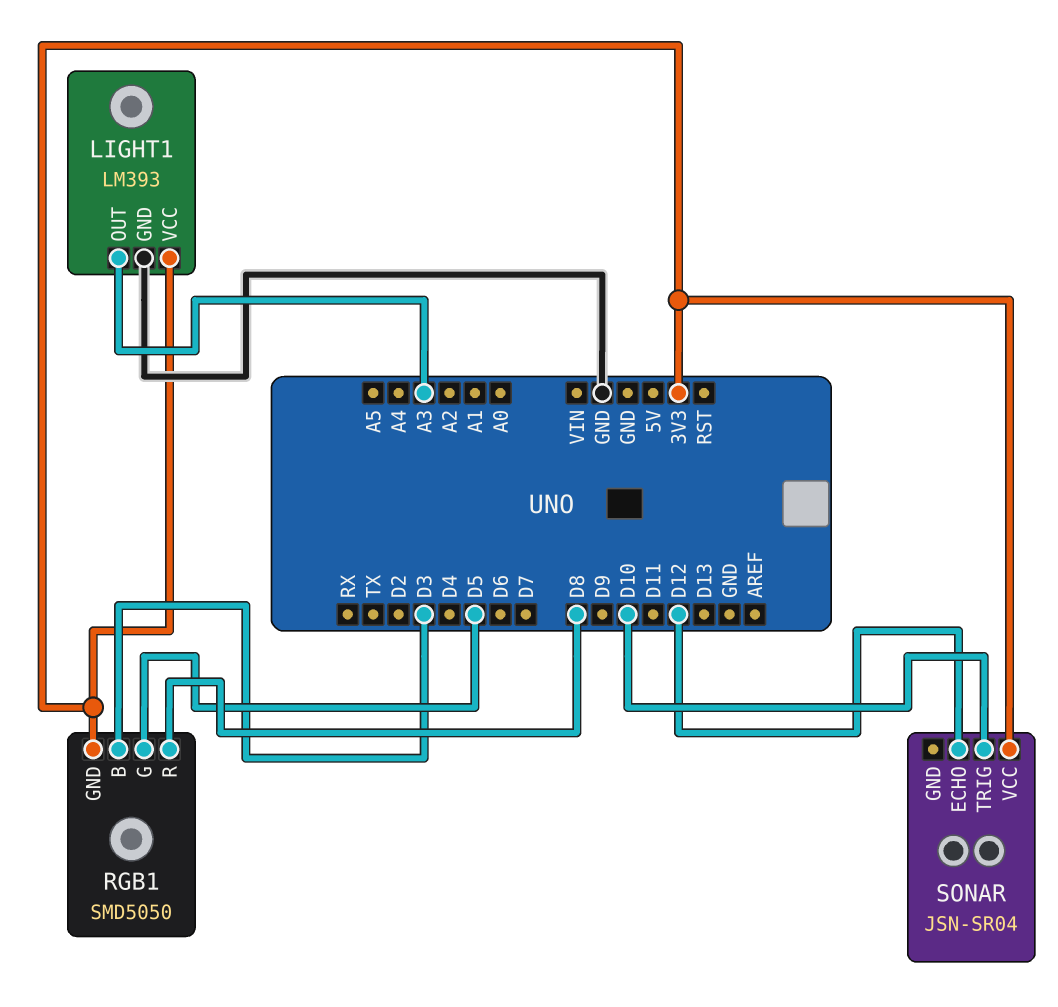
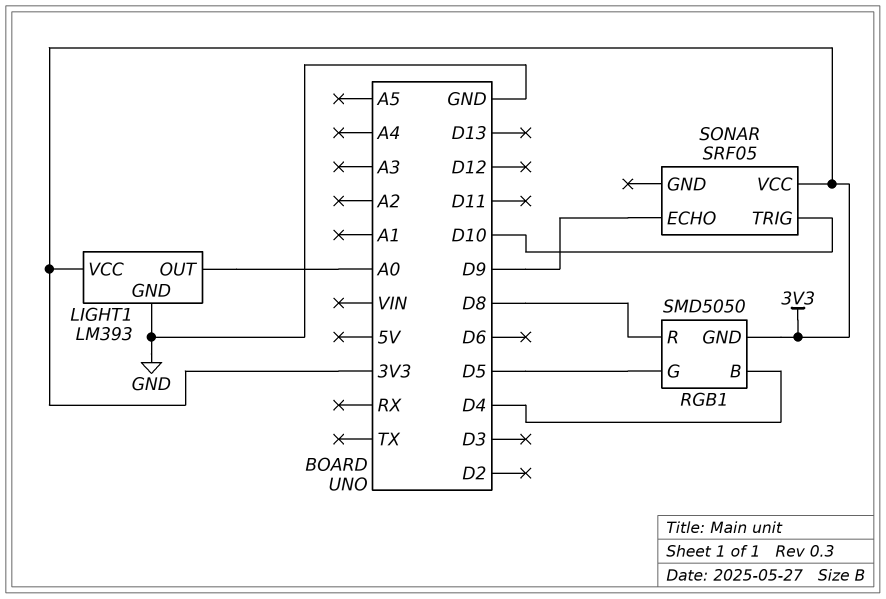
LIGHT1 pin OUT: A3 -> A0
RGB1 pin B: D3 -> D4
SONAR: JSN-SR04 -> SRF05
SONAR pin ECHO: D12 -> D9

